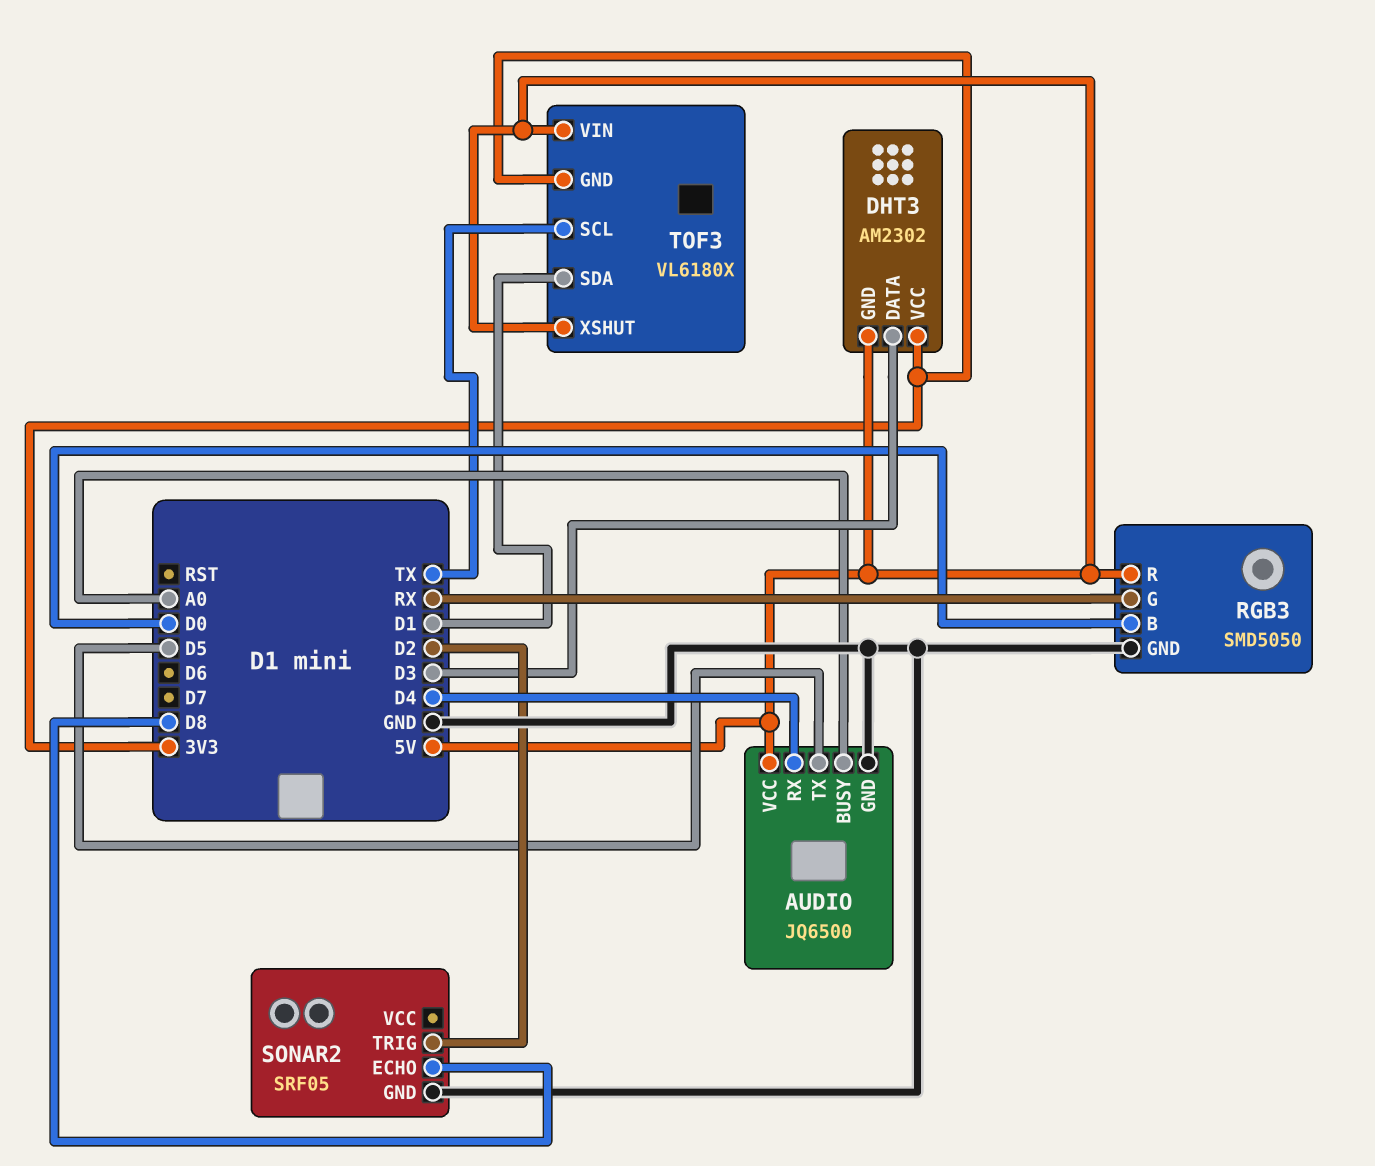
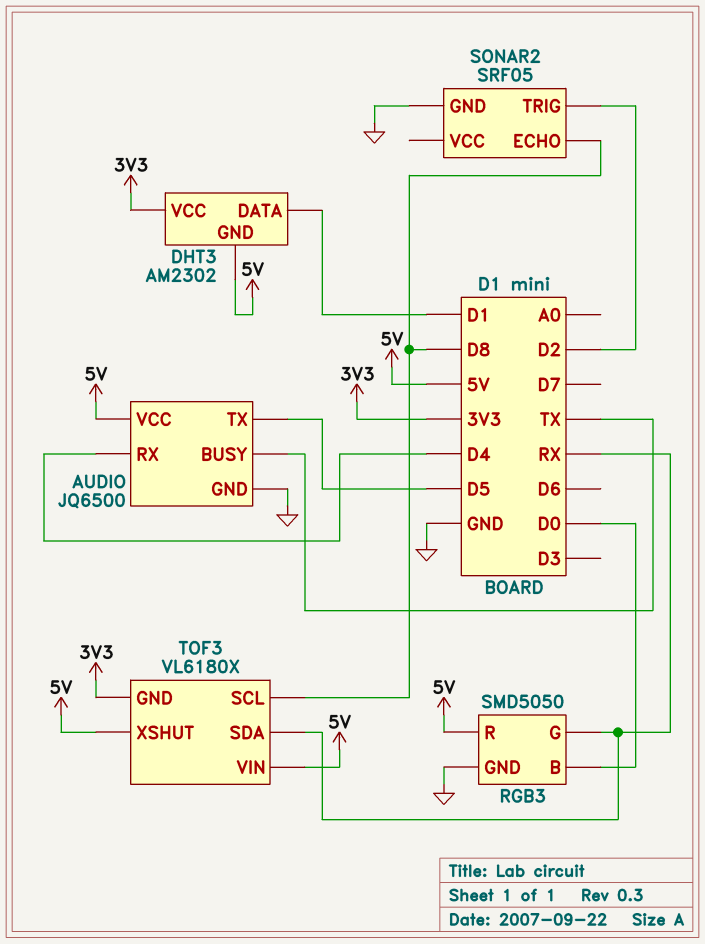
AUDIO pin BUSY: A0 -> TX
DHT3 pin DATA: D3 -> D1
TOF3 pin SCL: TX -> D8
TOF3 pin SDA: D1 -> RX

